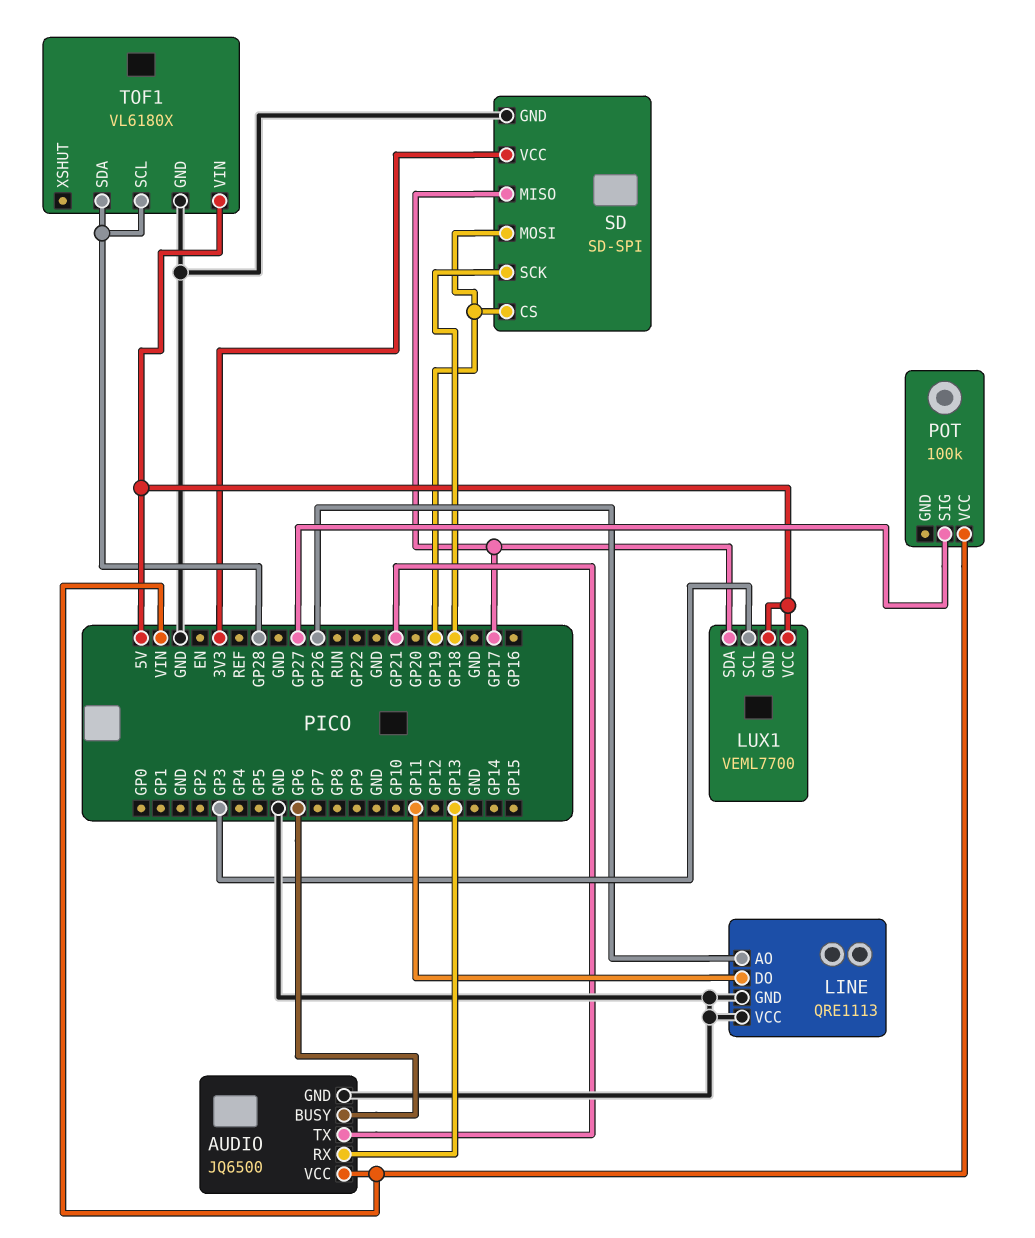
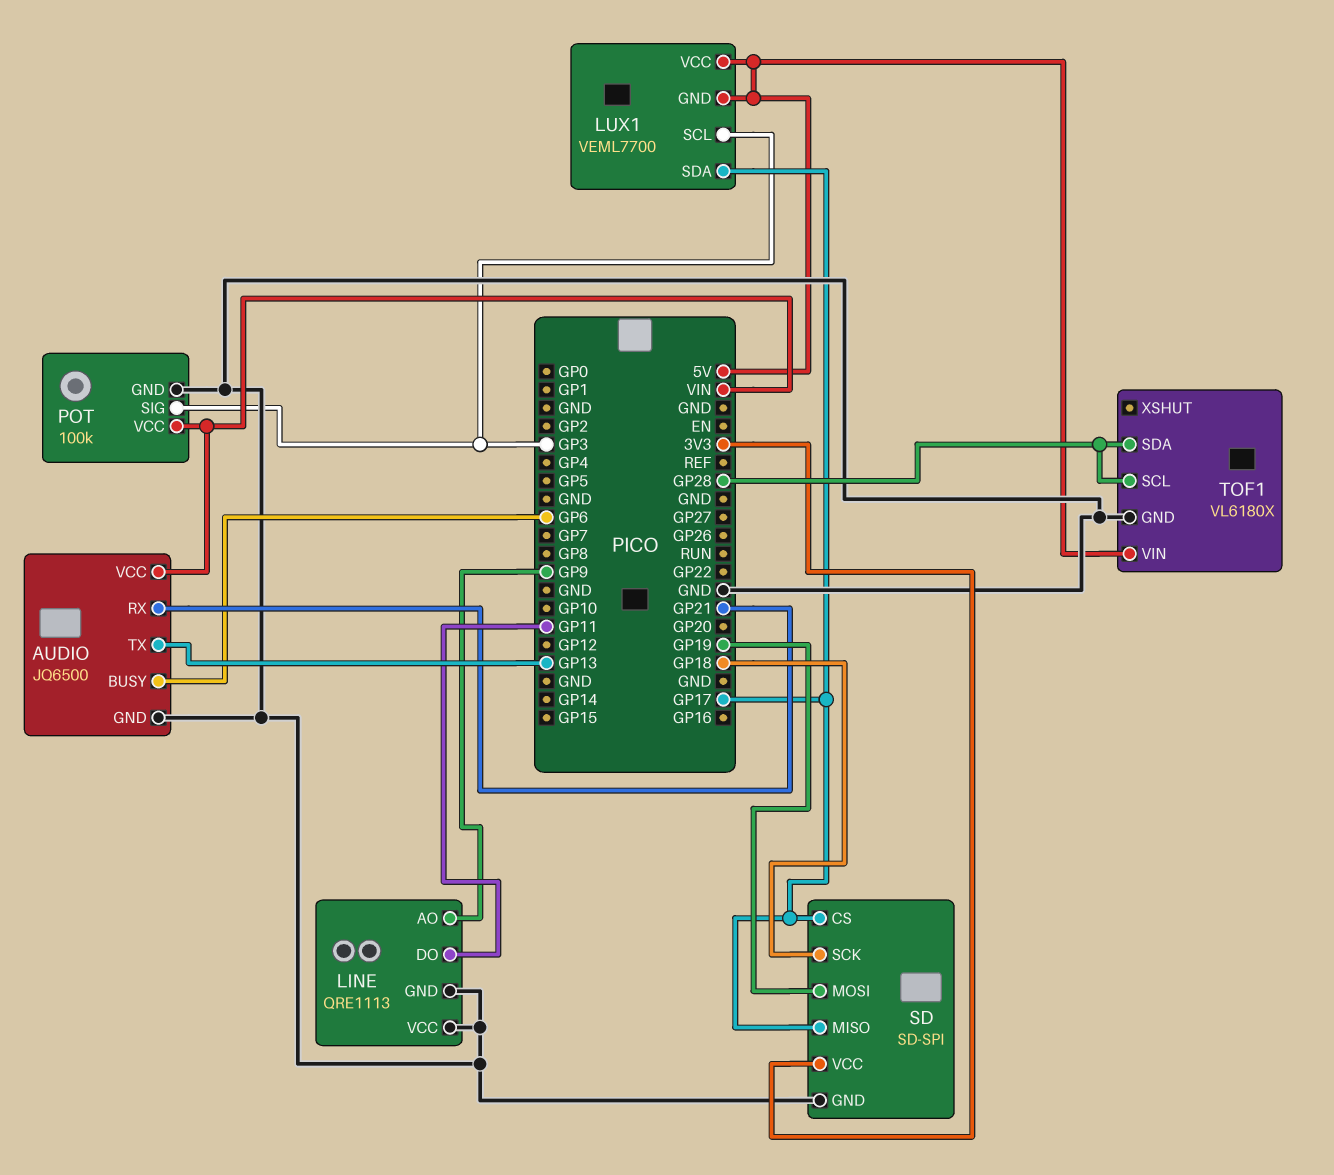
AUDIO pin RX: GP13 -> GP21
AUDIO pin TX: GP21 -> GP13
LINE pin AO: GP26 -> GP9
POT pin GND: none -> GND
POT pin SIG: GP27 -> GP3
SD pin CS: GP19 -> GP17

